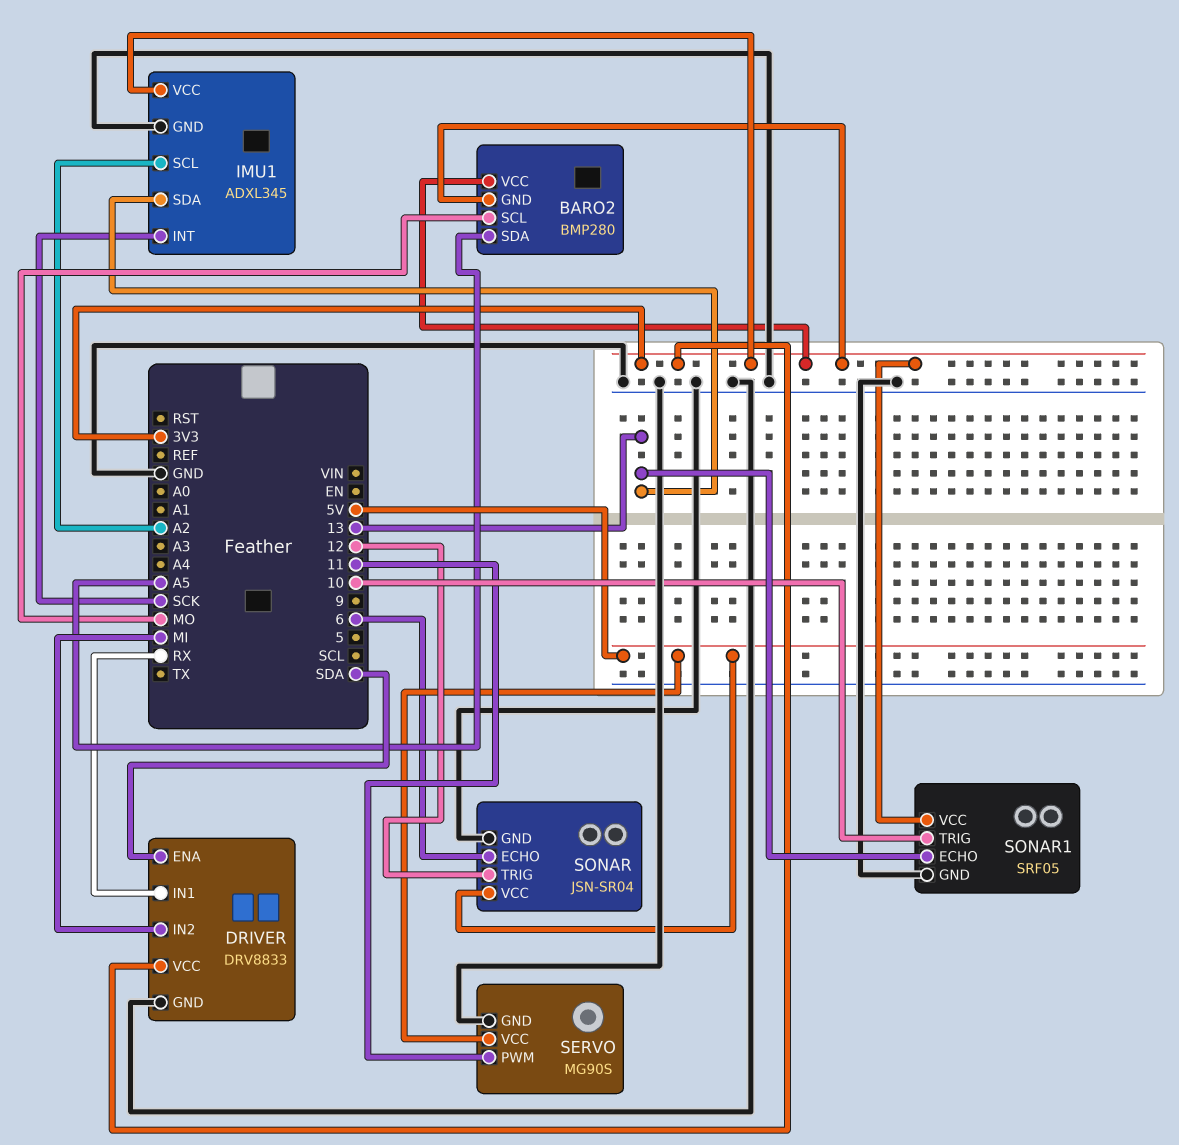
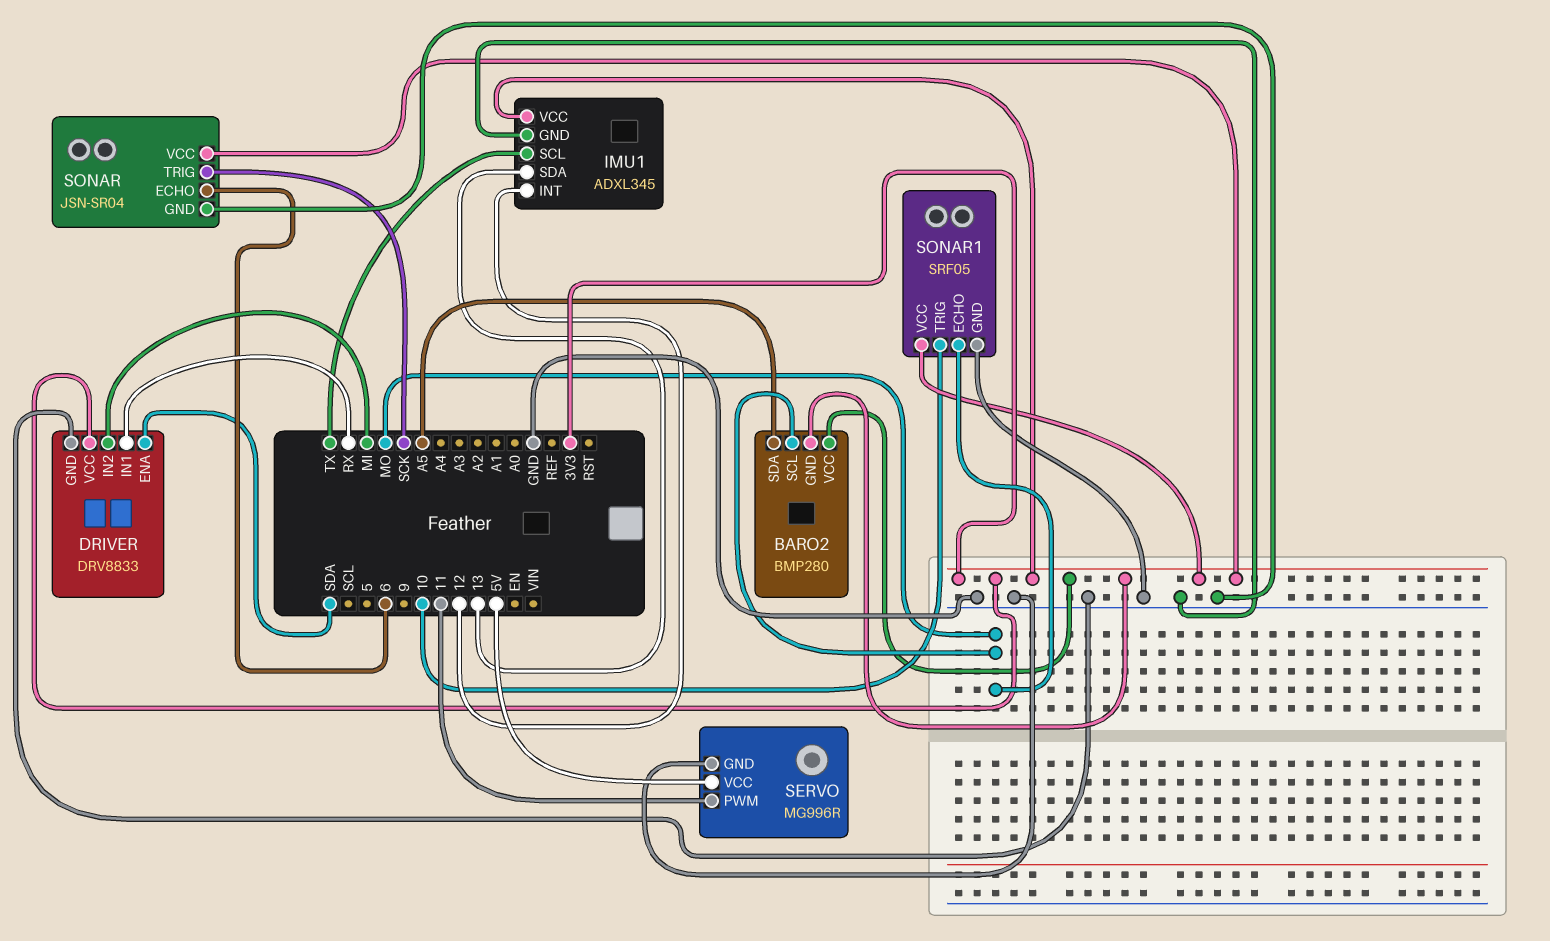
IMU1 pin INT: SCK -> 12
IMU1 pin SCL: A2 -> TX
SERVO: MG90S -> MG996R
SONAR pin TRIG: 12 -> SCK
SONAR pin VCC: 5V -> 3V3
SONAR1 pin ECHO: 13 -> MO

